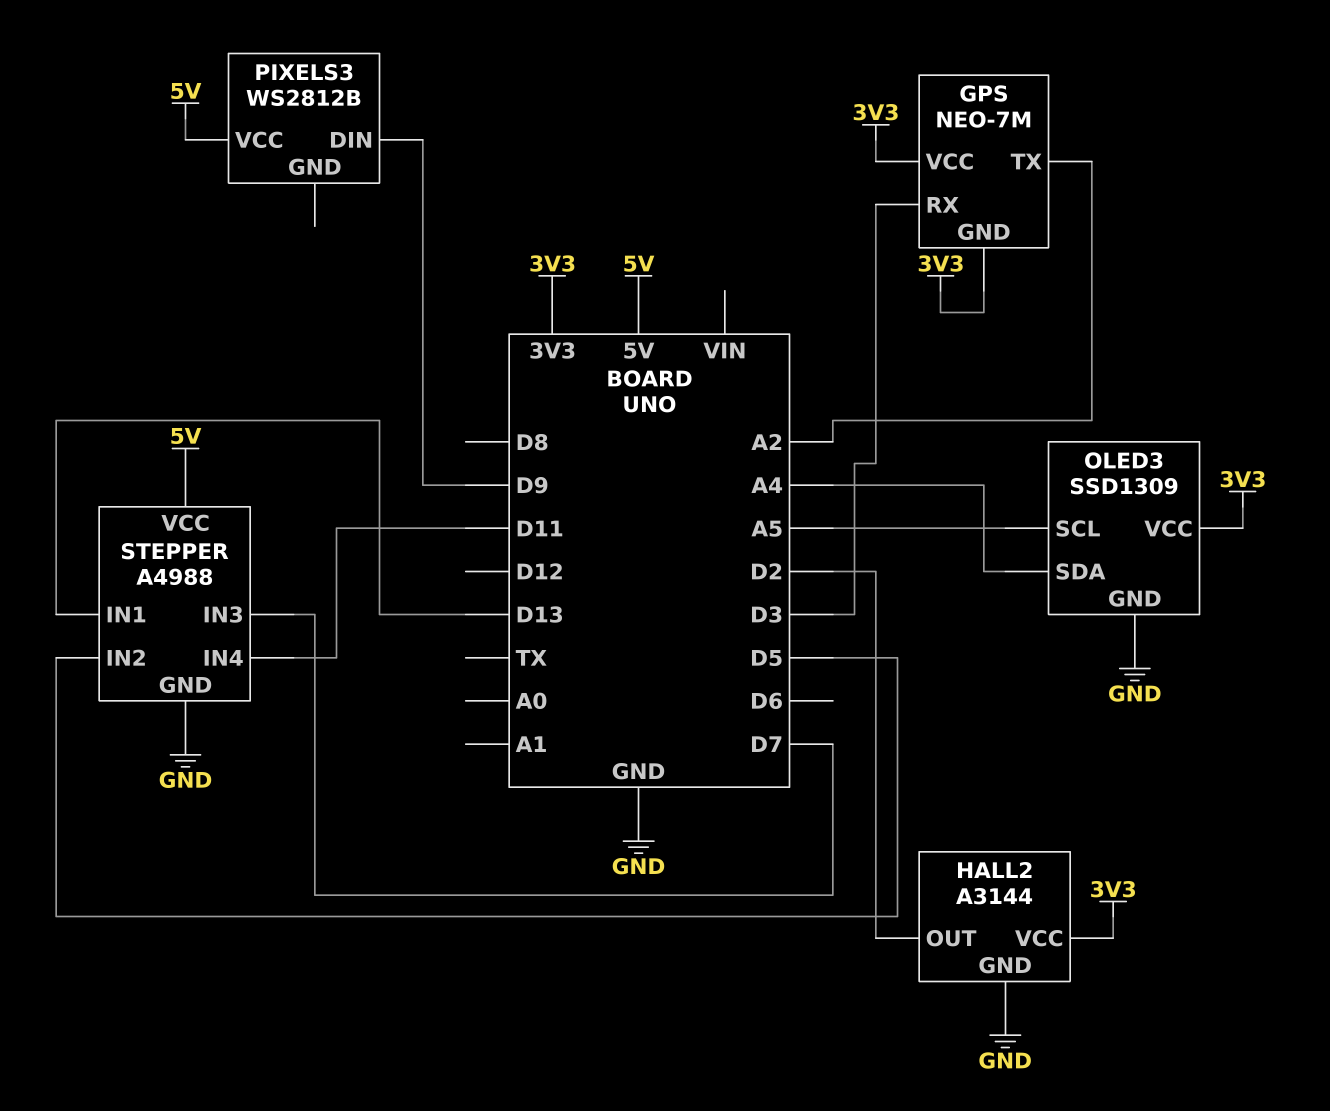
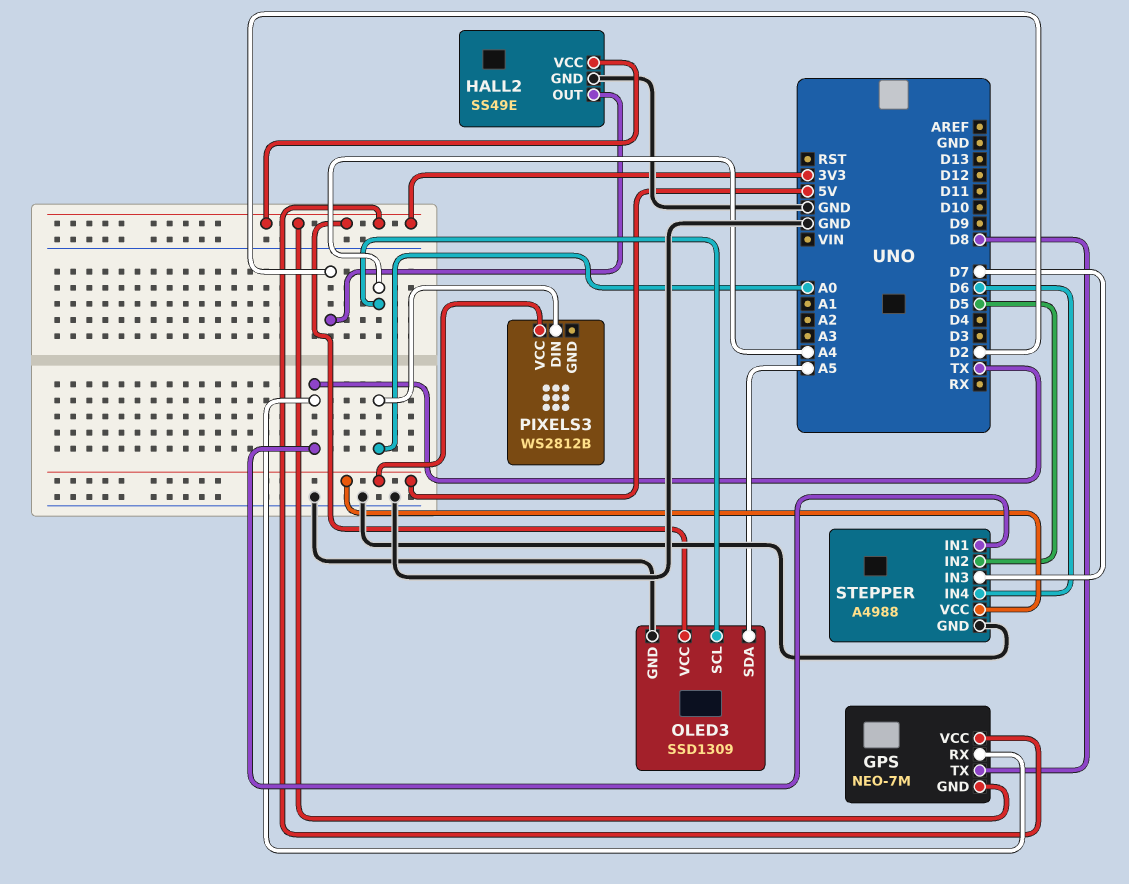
GPS pin RX: D3 -> TX
GPS pin TX: A2 -> D8
HALL2: A3144 -> SS49E
OLED3 pin SCL: A5 -> A4
OLED3 pin SDA: A4 -> A5
PIXELS3 pin DIN: D9 -> A0
STEPPER pin IN1: D13 -> TX
STEPPER pin IN4: D11 -> D6

